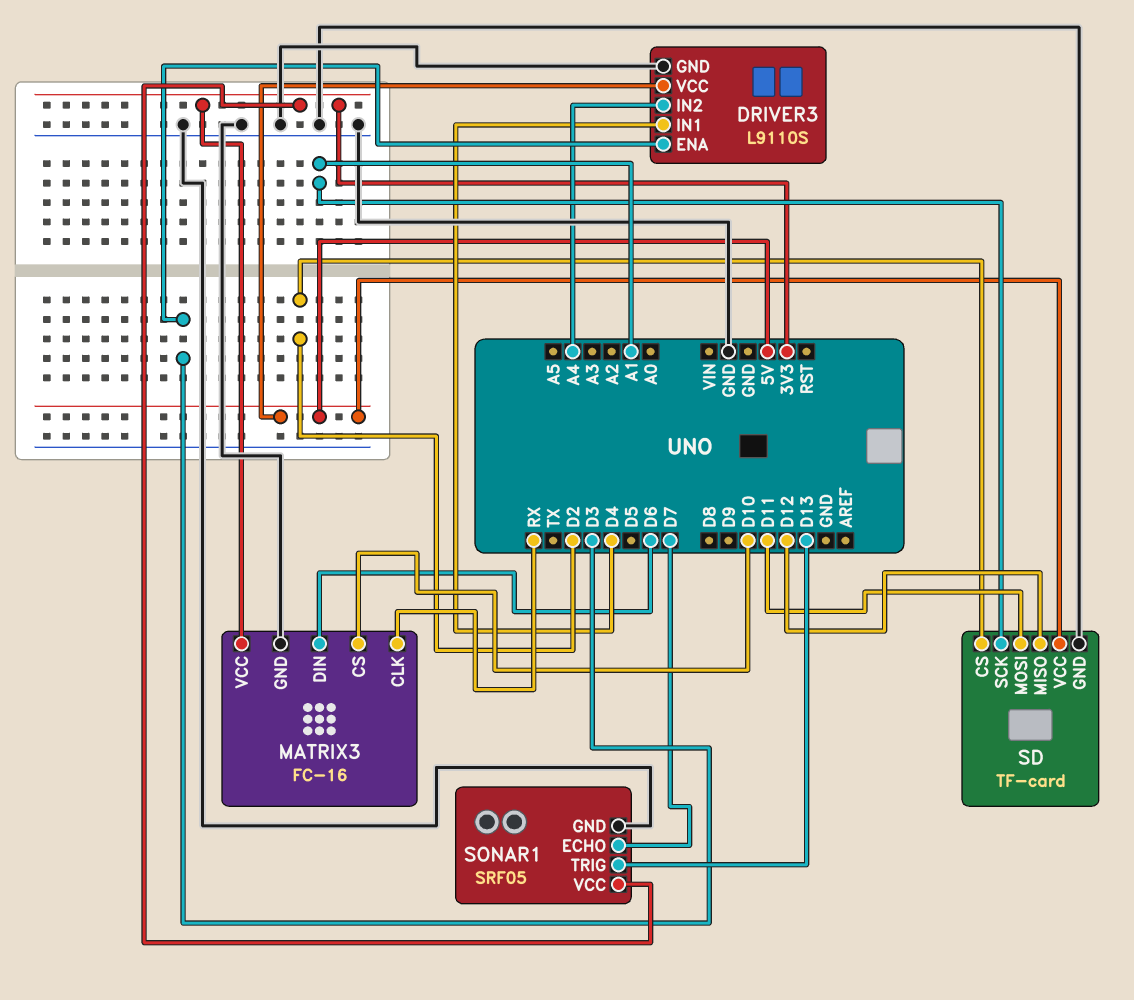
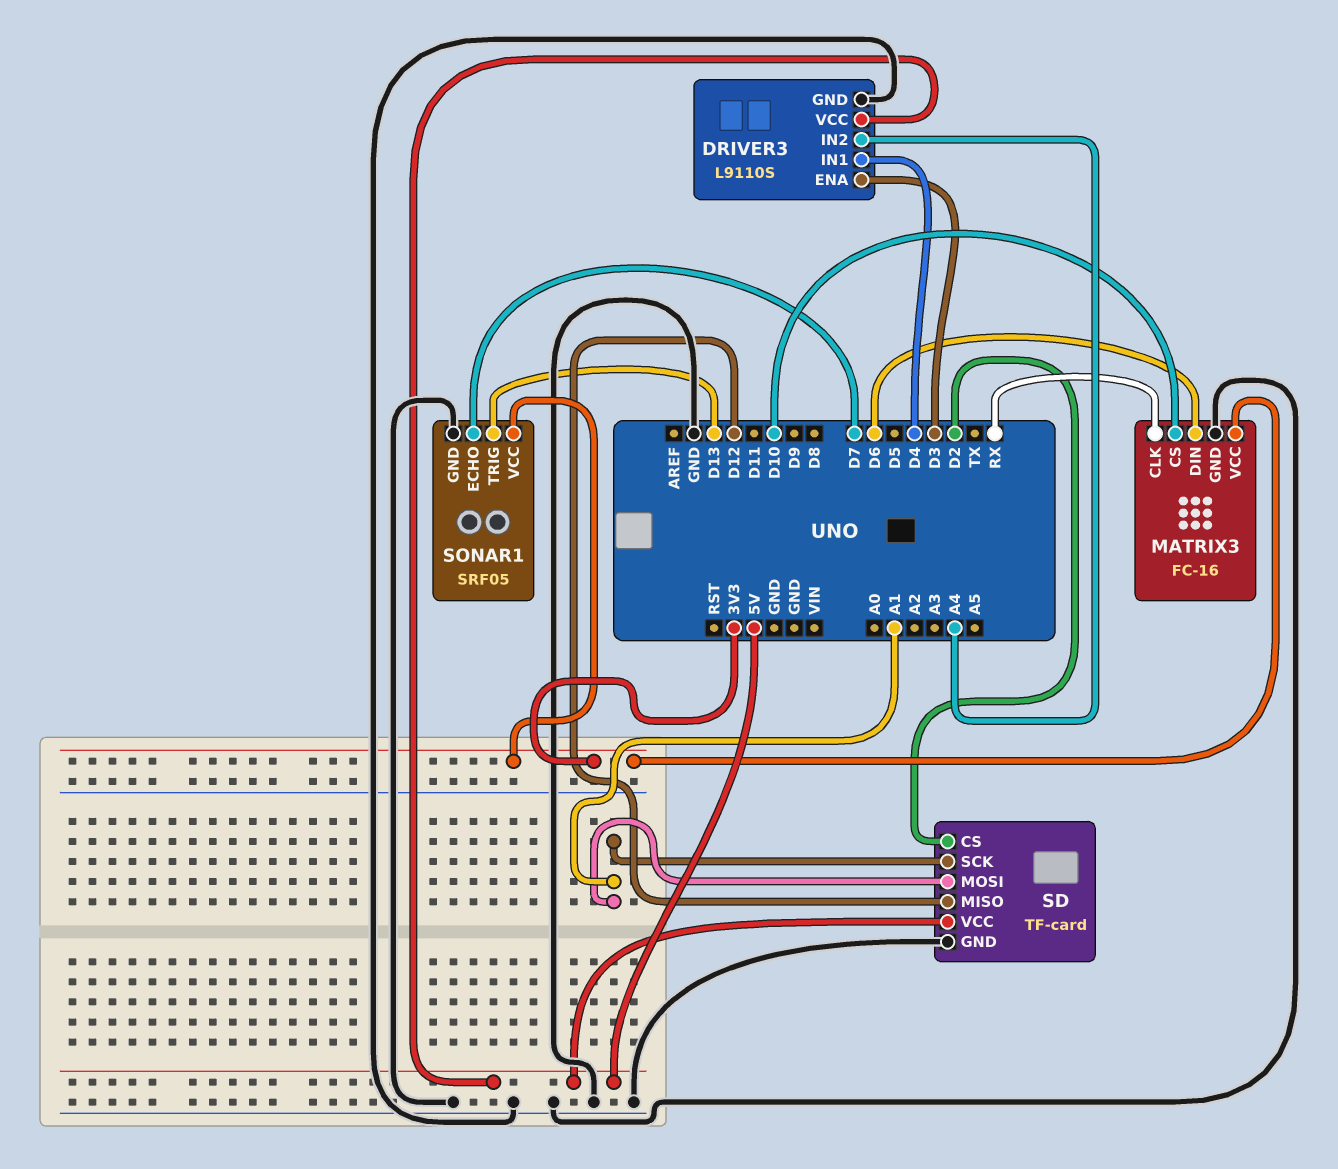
SD pin MOSI: D11 -> A1

